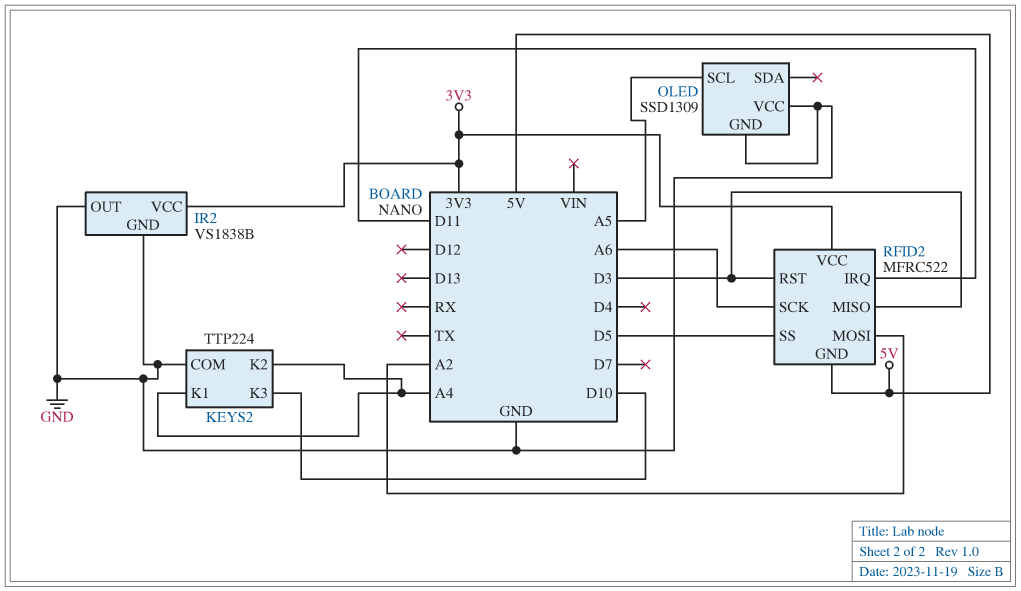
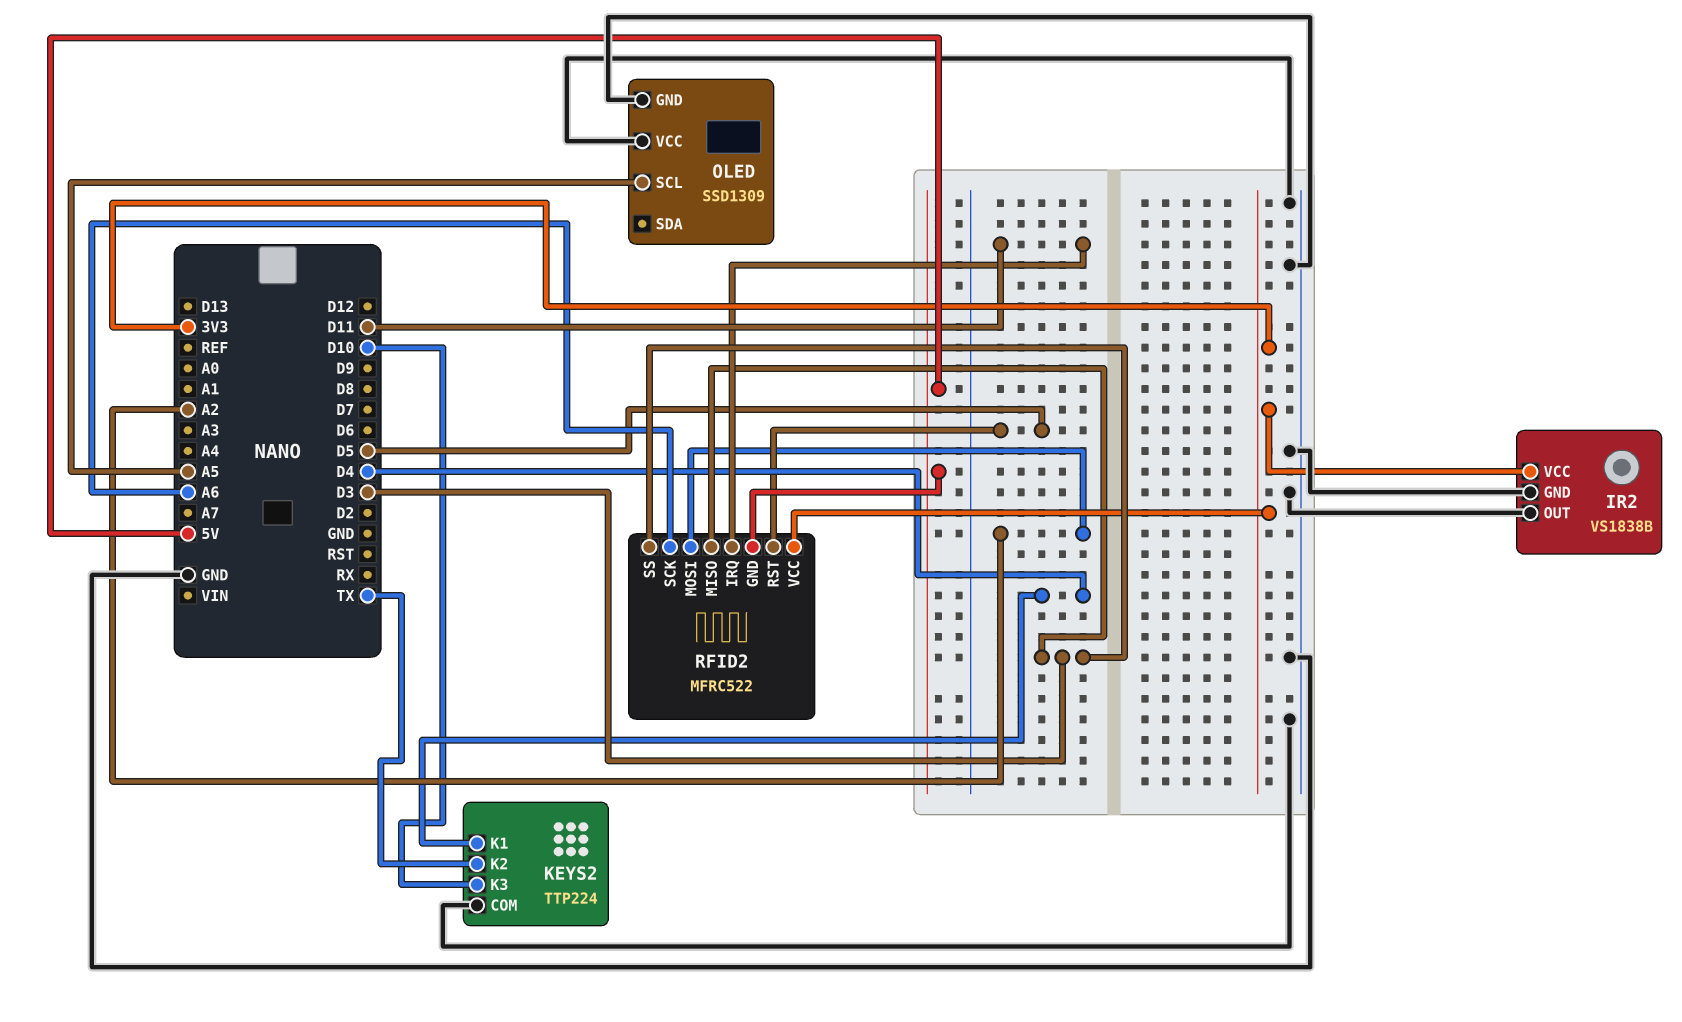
KEYS2 pin K1: A4 -> D4
KEYS2 pin K2: A4 -> TX
RFID2 pin RST: D3 -> D5
RFID2 pin SS: D5 -> D3

